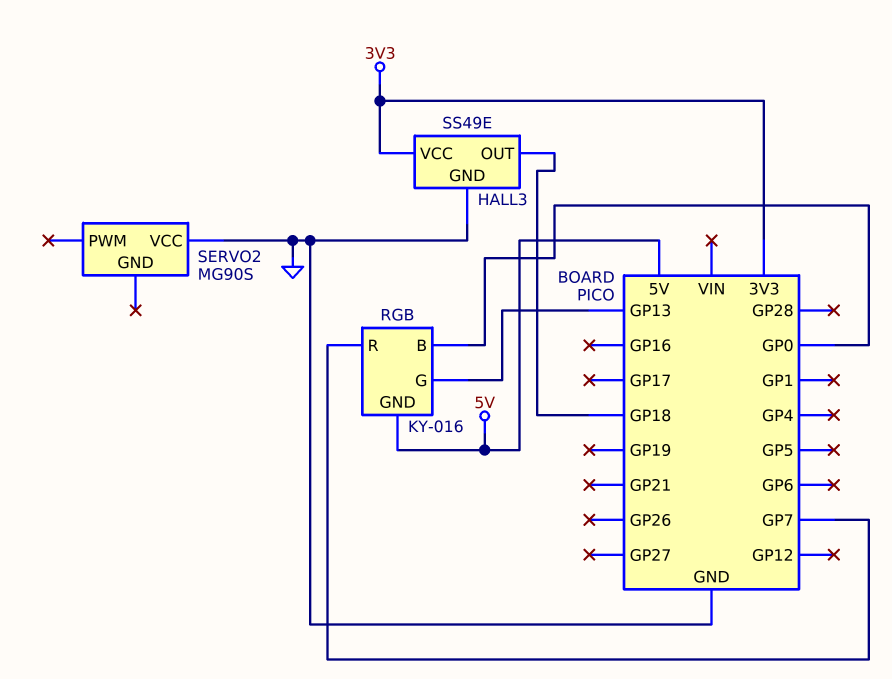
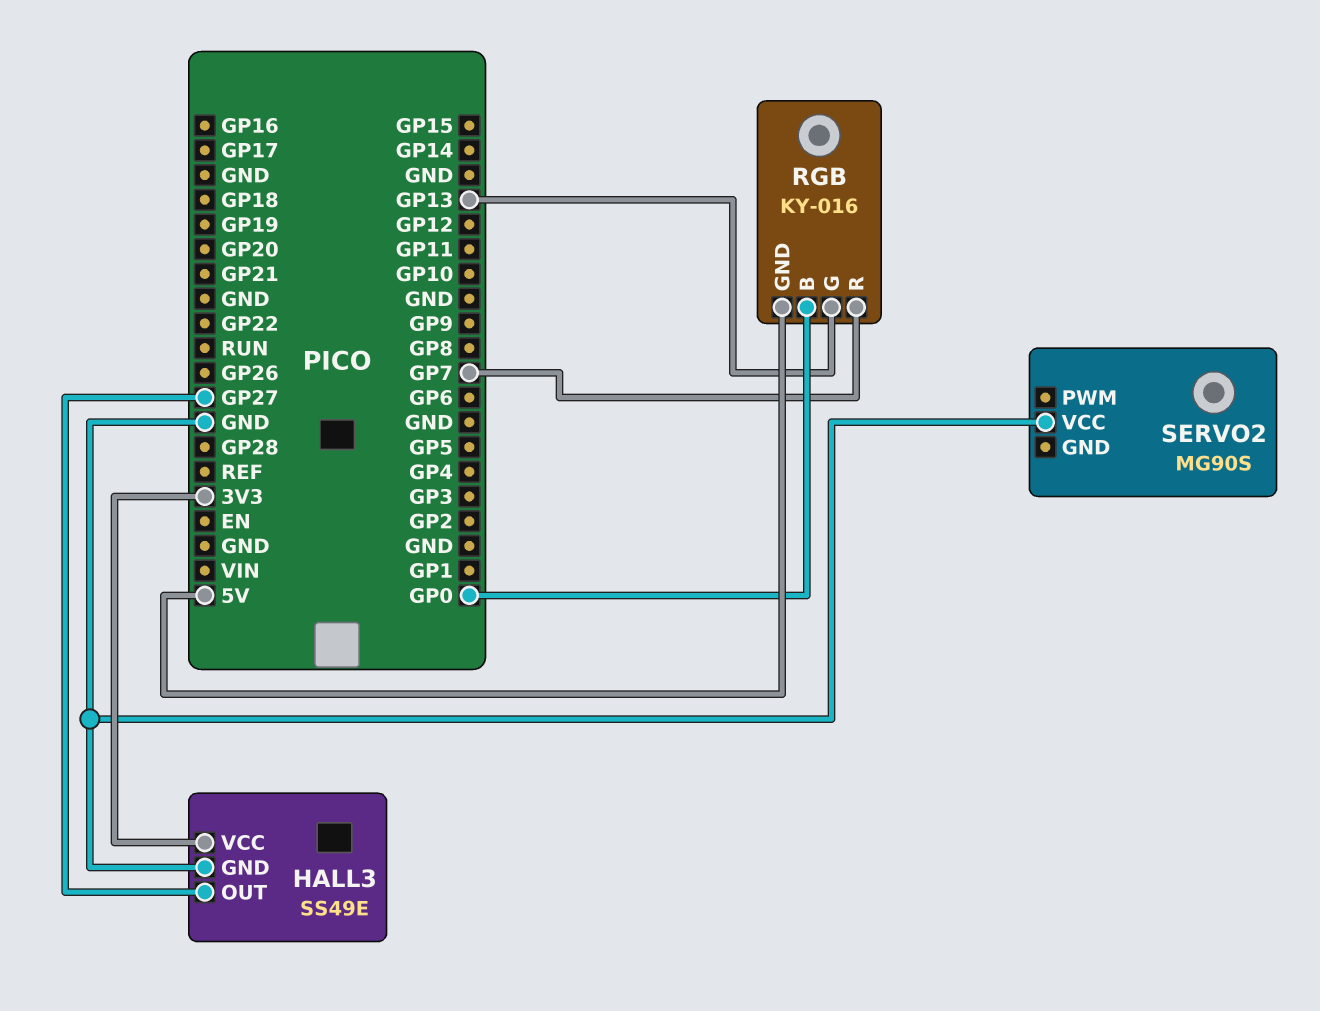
HALL3 pin OUT: GP18 -> GP27

